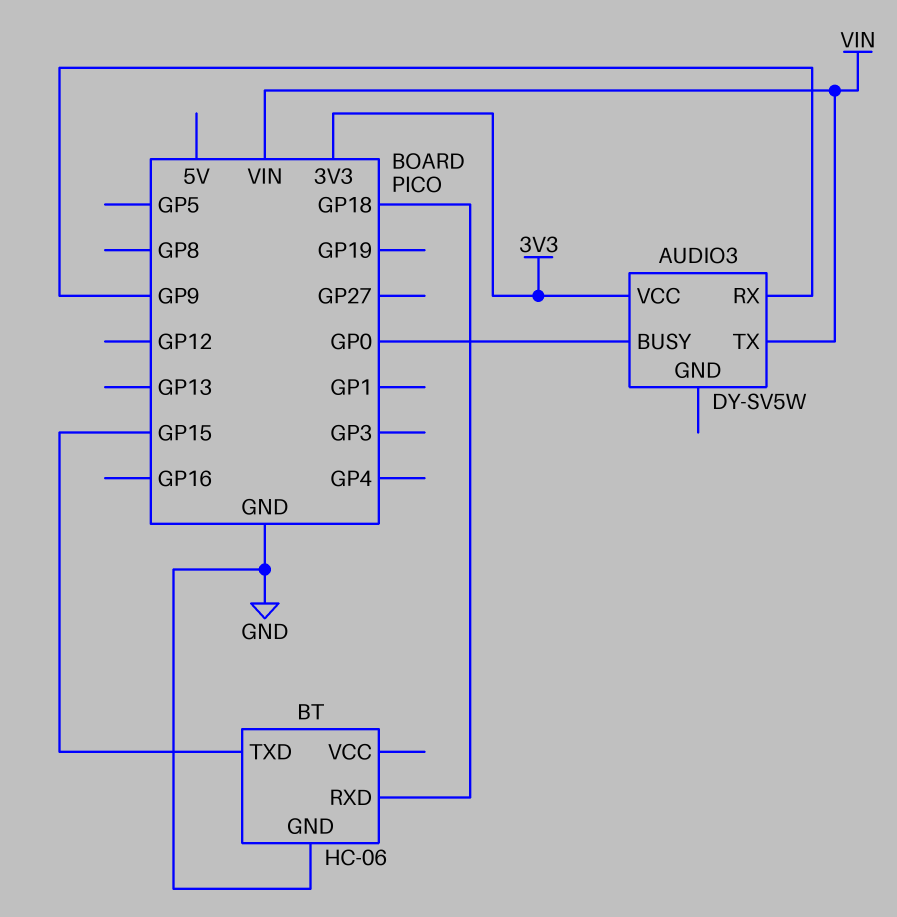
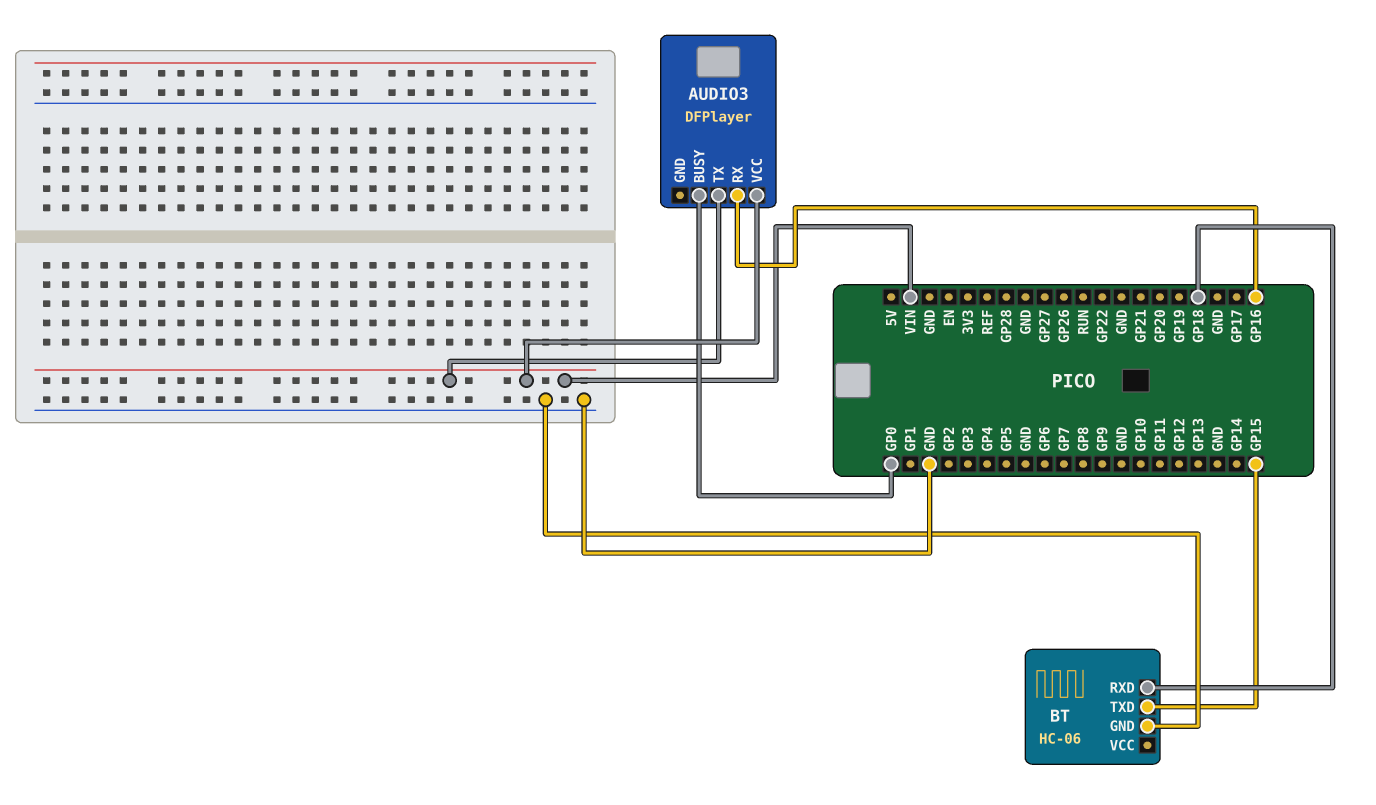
AUDIO3: DY-SV5W -> DFPlayer
AUDIO3 pin RX: GP9 -> GP16
AUDIO3 pin VCC: 3V3 -> VIN

